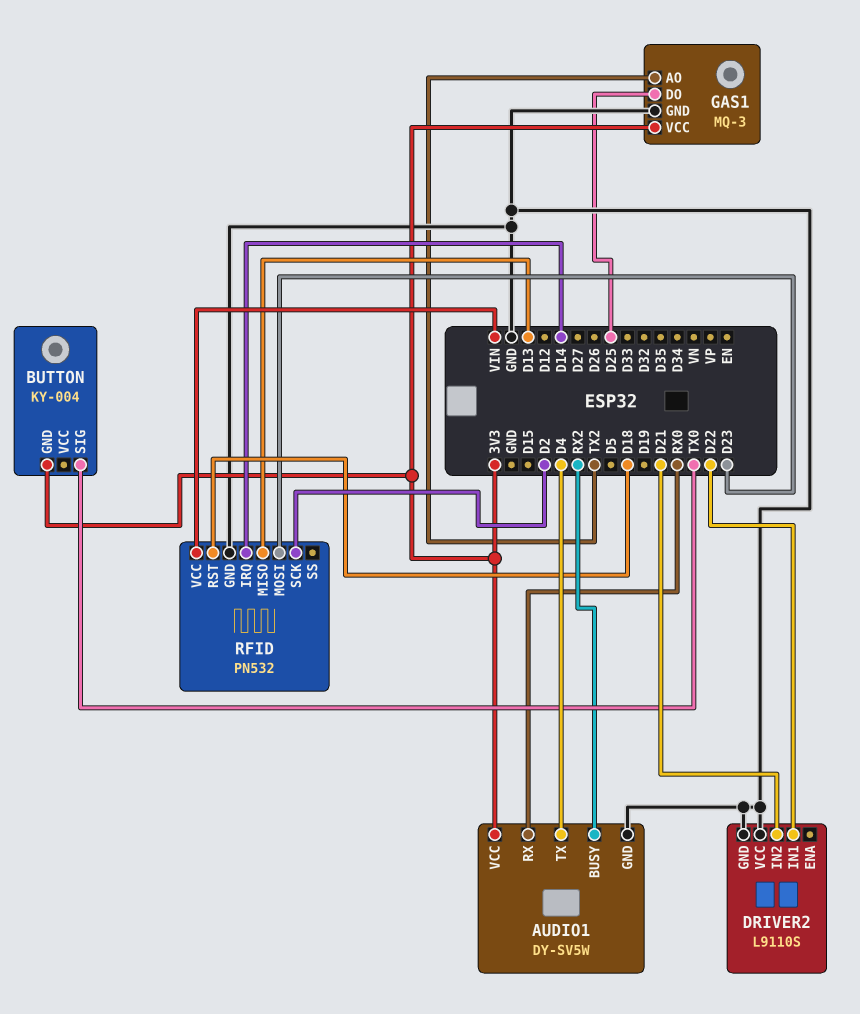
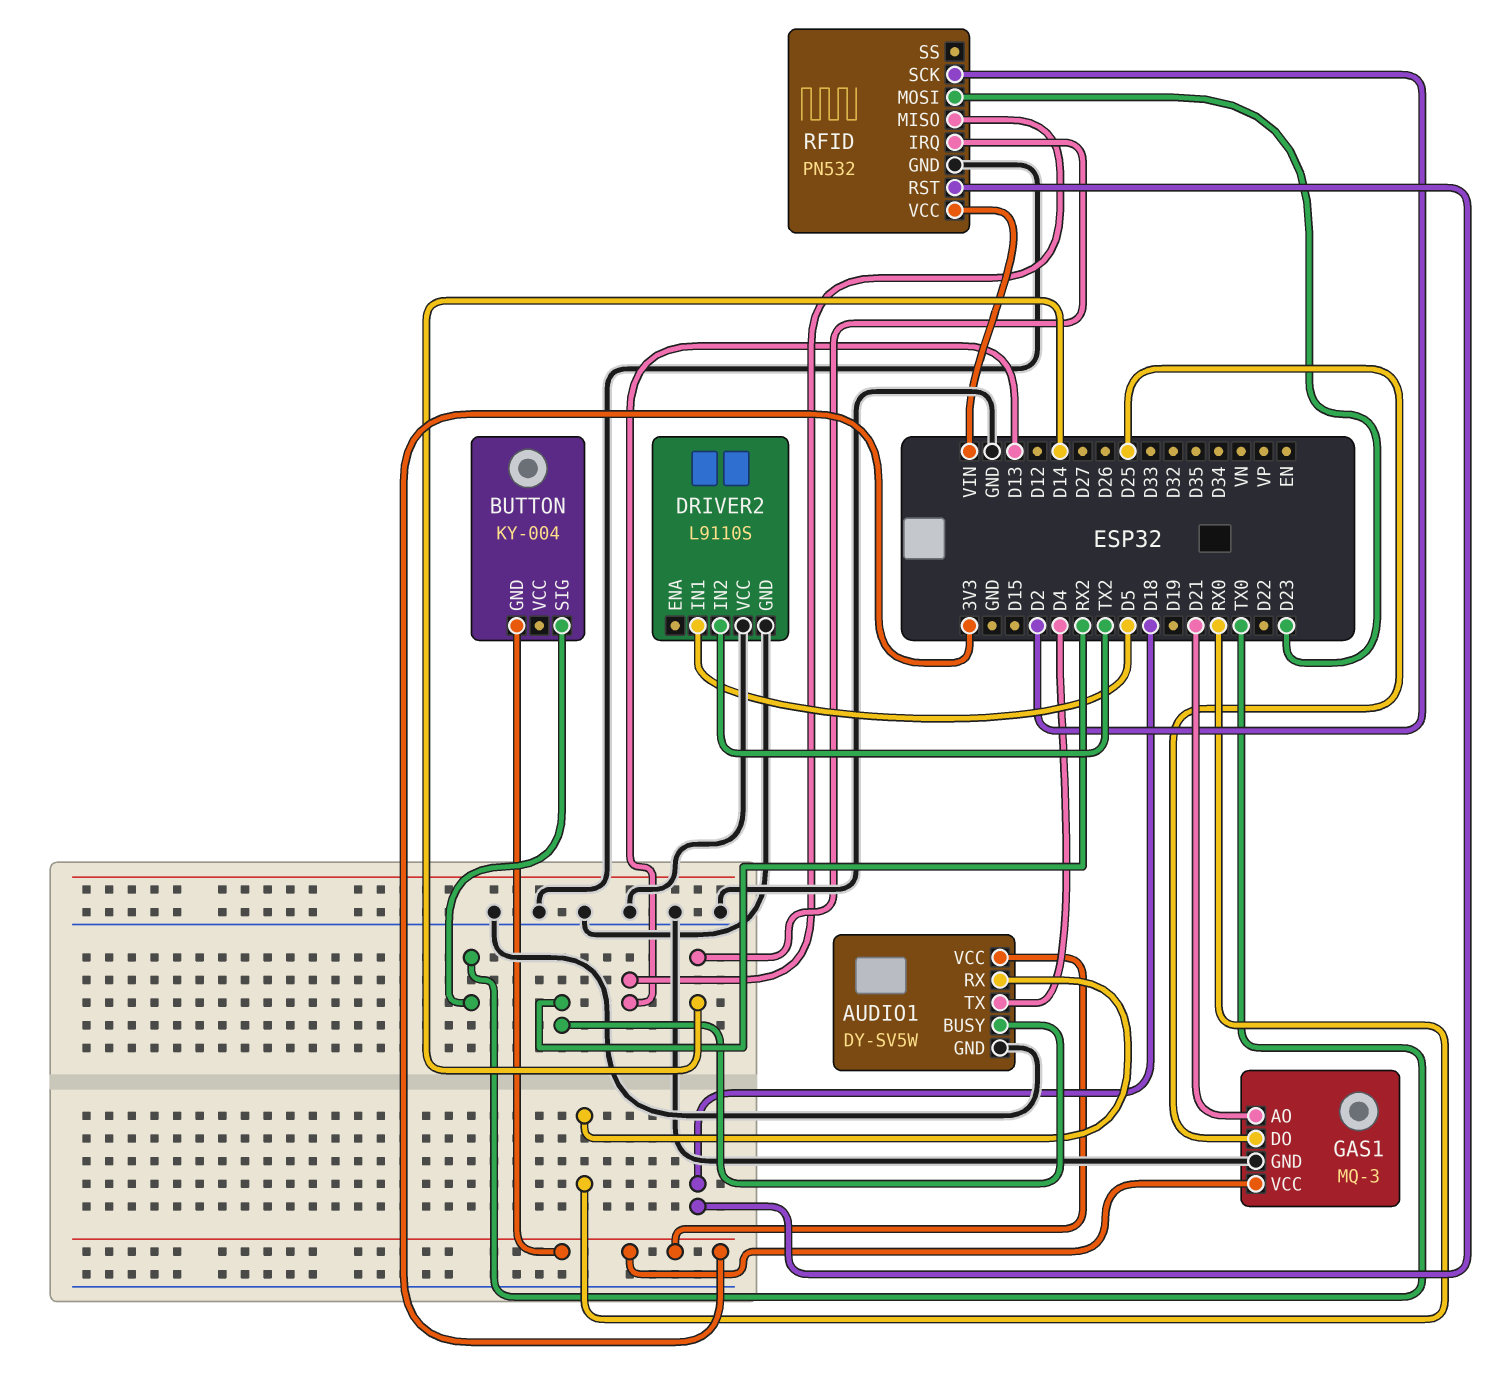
DRIVER2 pin IN1: D22 -> D5
DRIVER2 pin IN2: D21 -> TX2
GAS1 pin AO: TX2 -> D21

